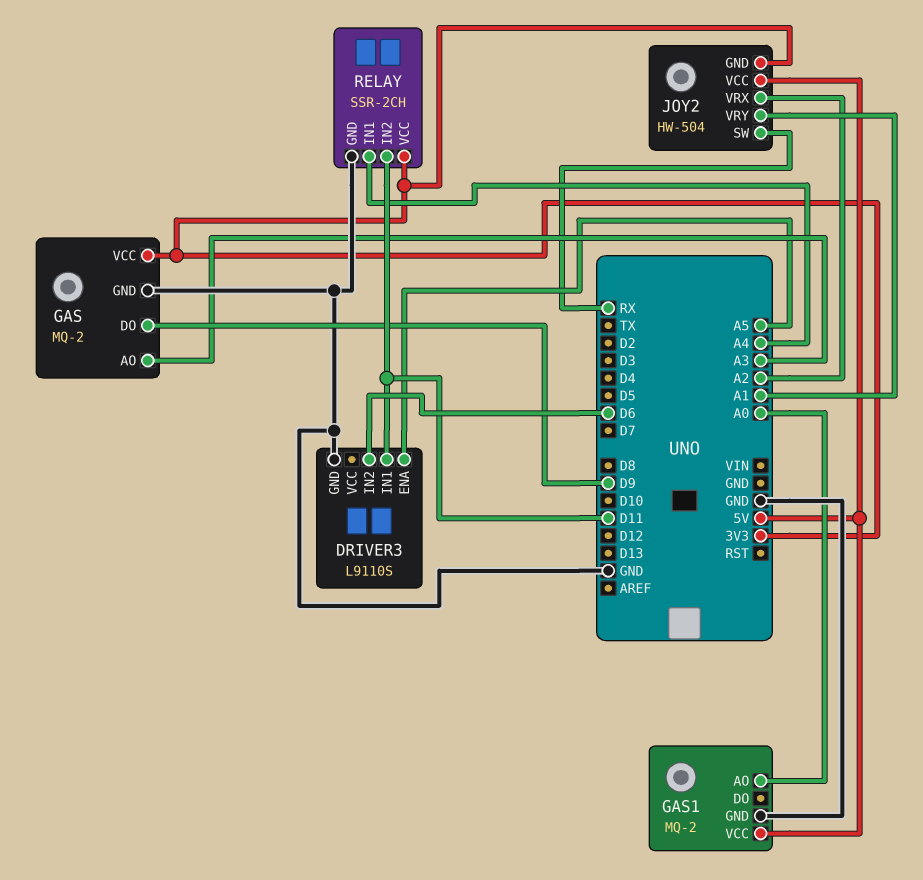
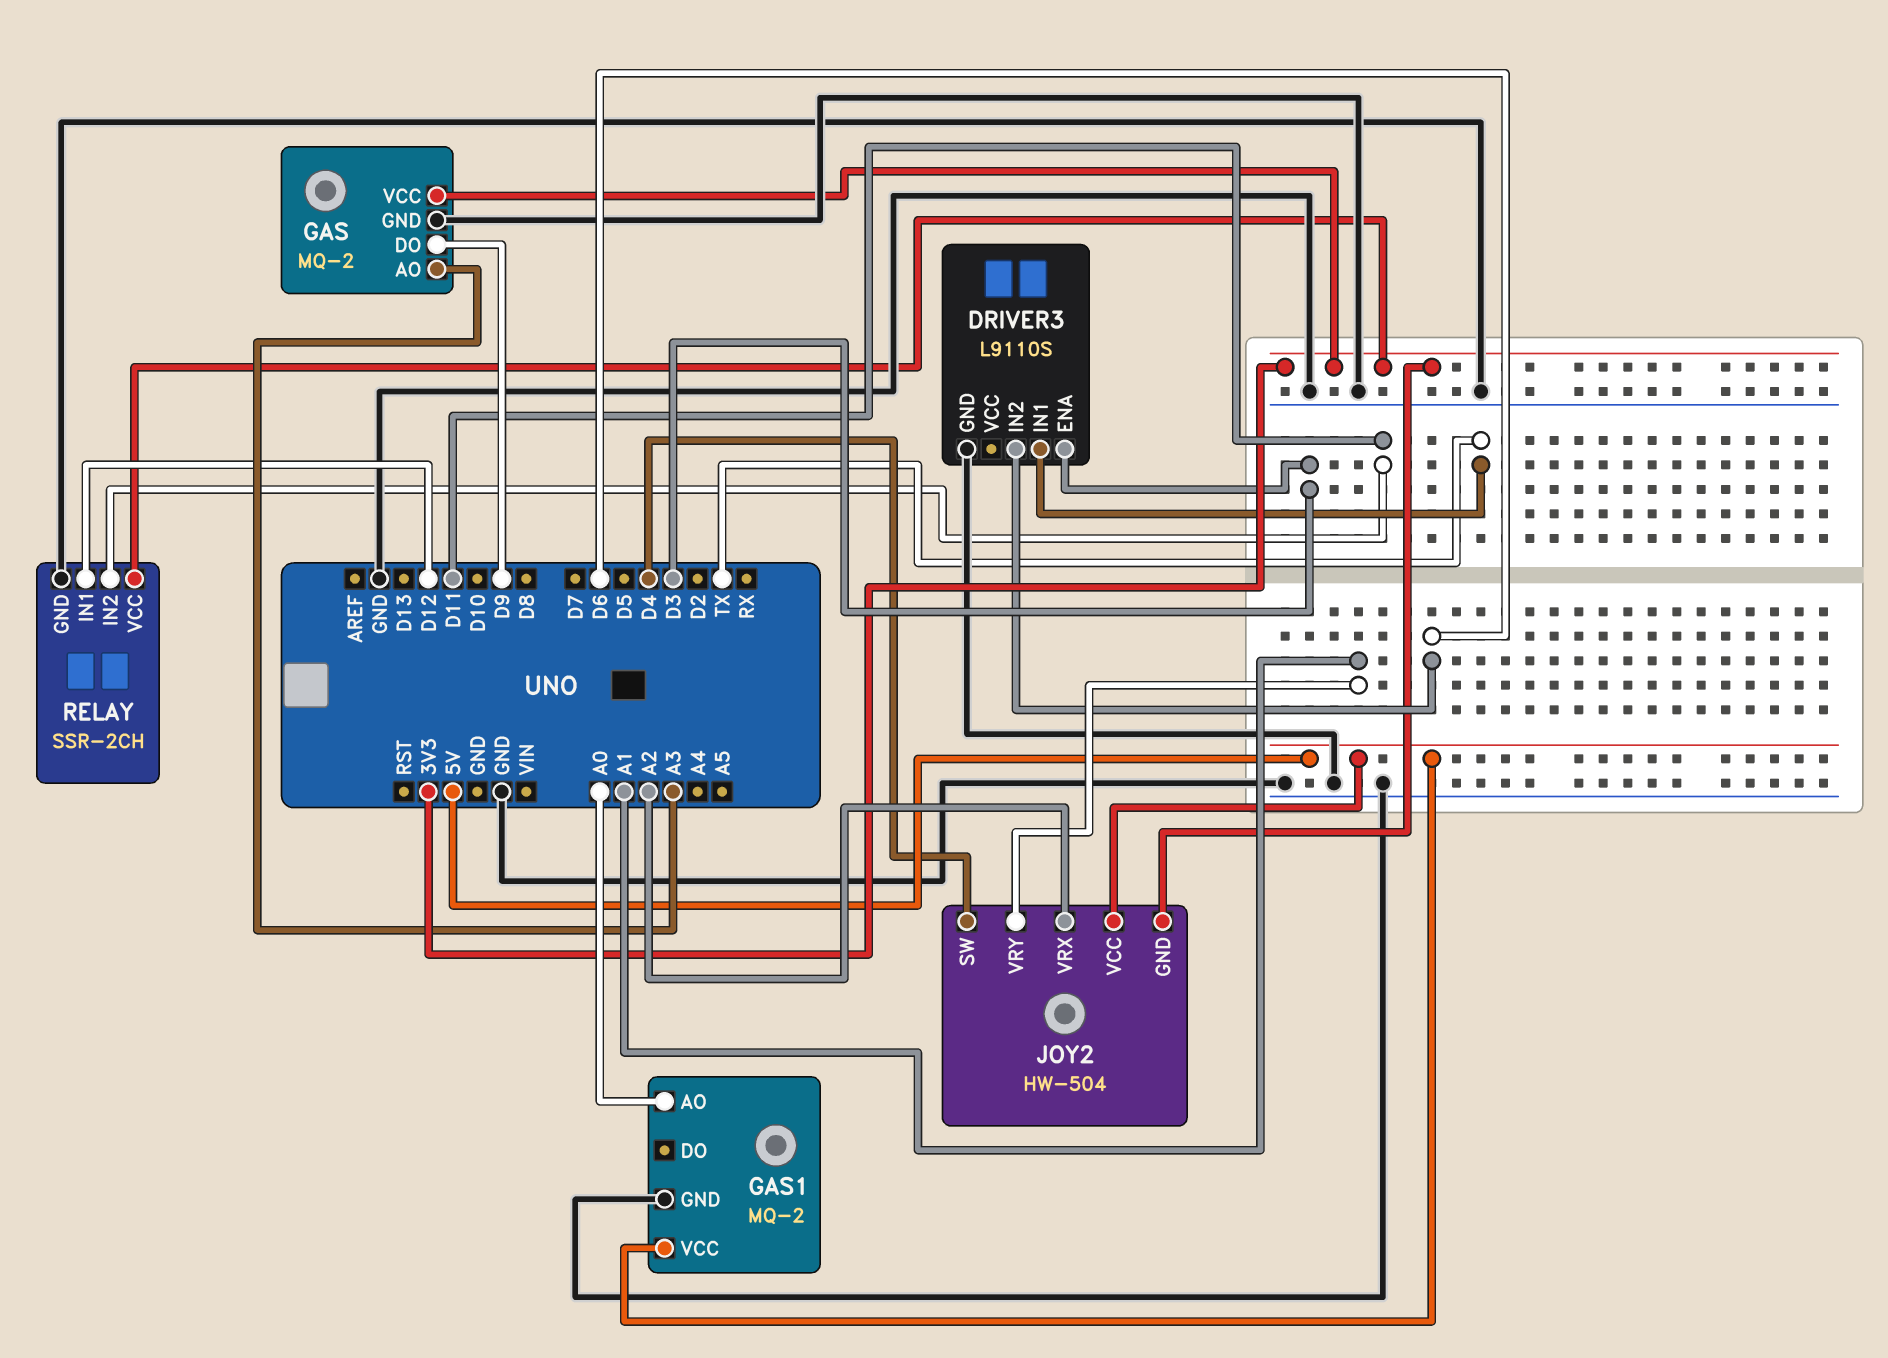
DRIVER3 pin ENA: A5 -> D3
DRIVER3 pin IN1: D11 -> TX
JOY2 pin SW: RX -> D4
RELAY pin IN1: A4 -> D12

